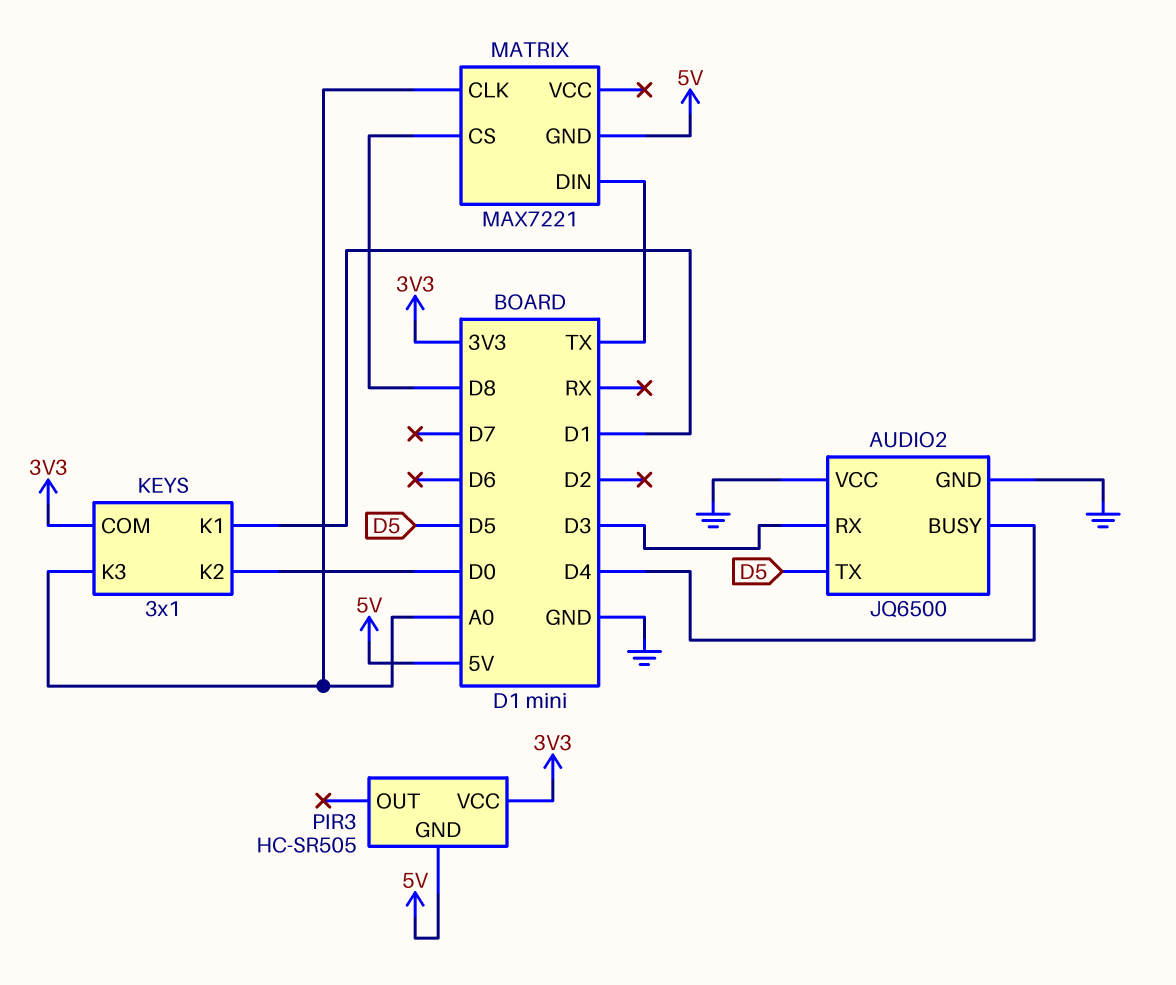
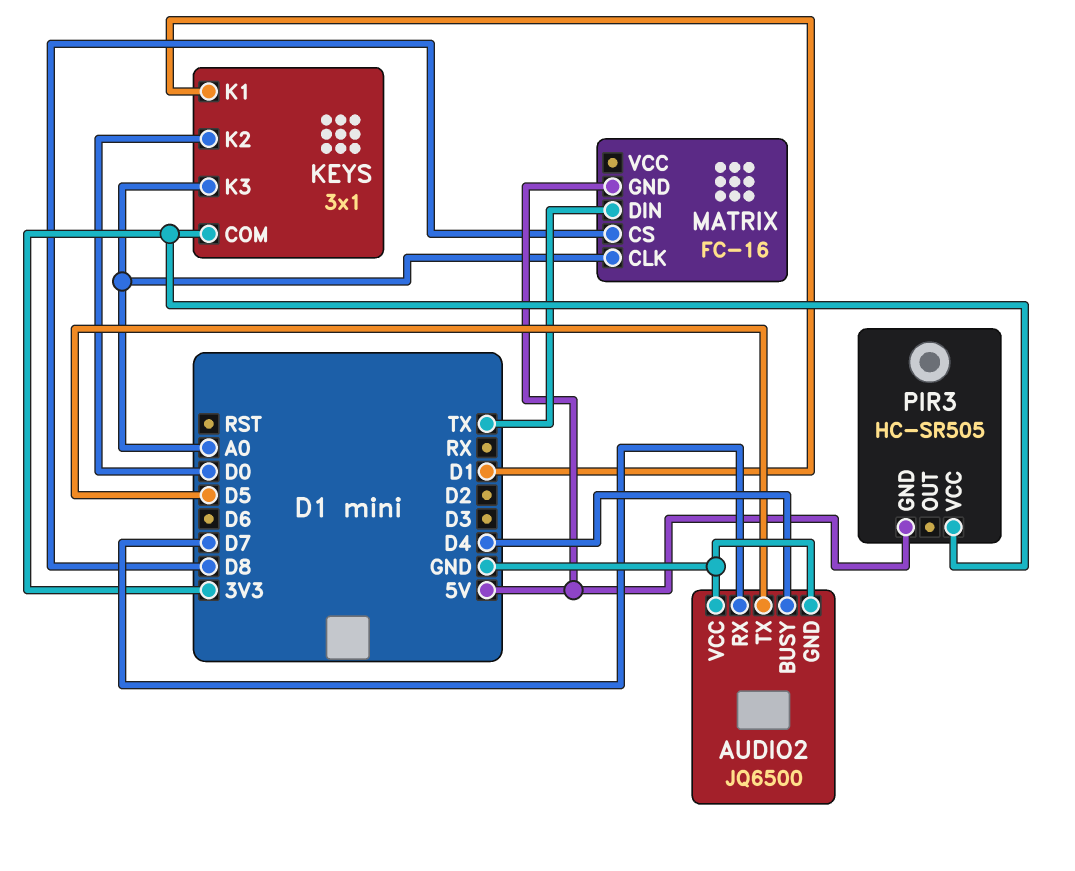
AUDIO2 pin RX: D3 -> D7
MATRIX: MAX7221 -> FC-16

